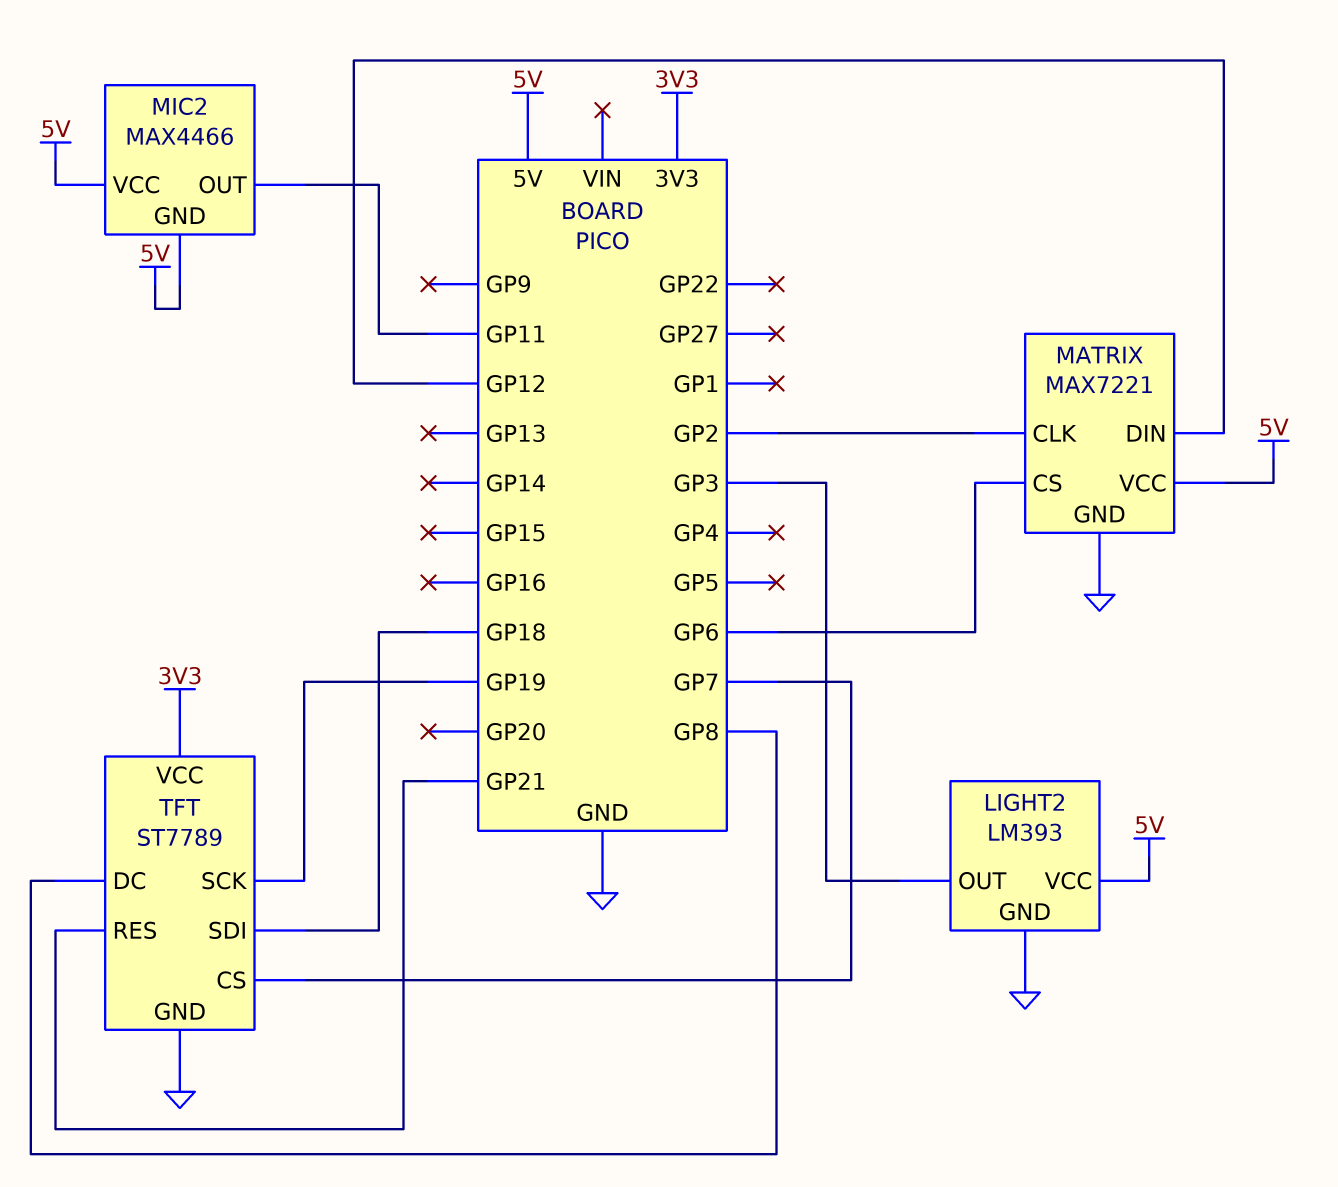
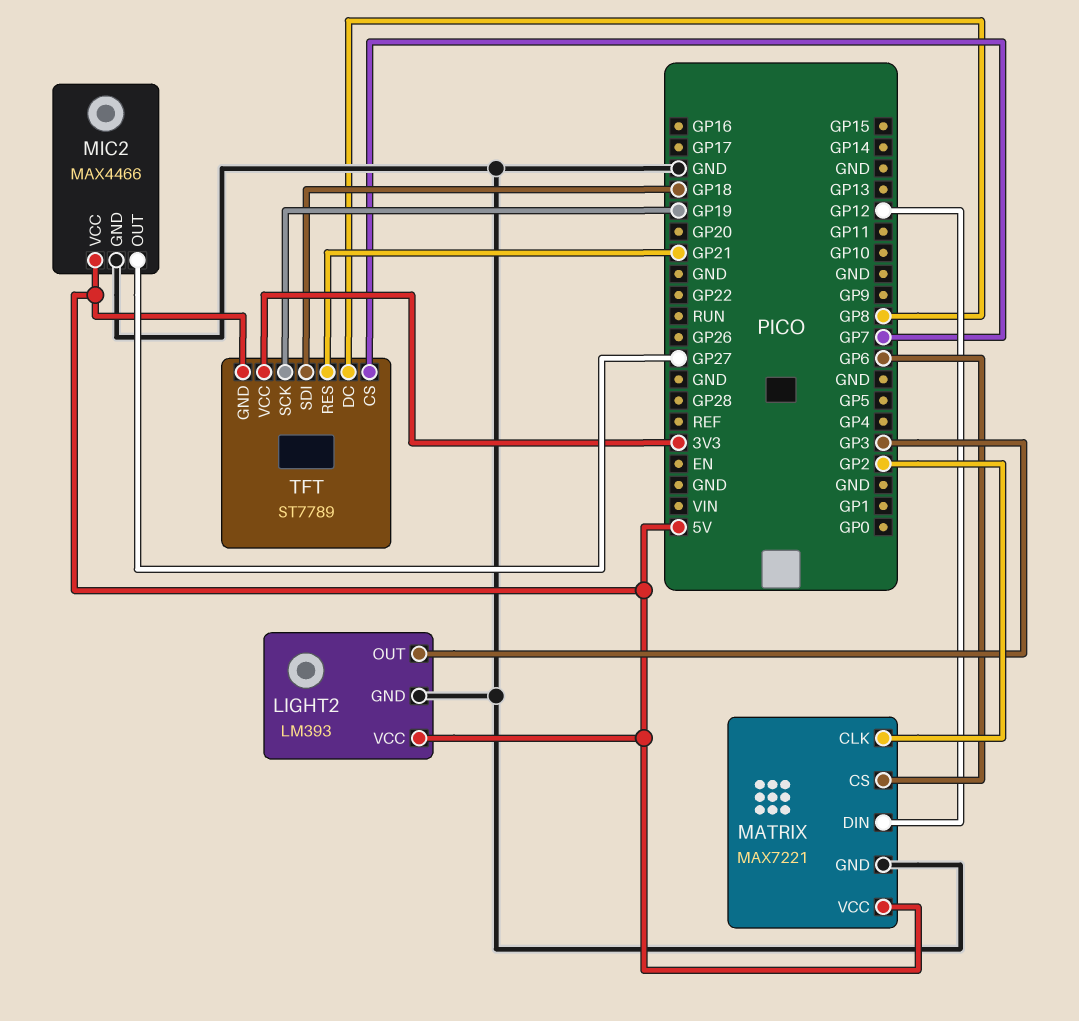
MIC2 pin GND: 5V -> GND
MIC2 pin OUT: GP11 -> GP27
TFT pin GND: GND -> 5V

